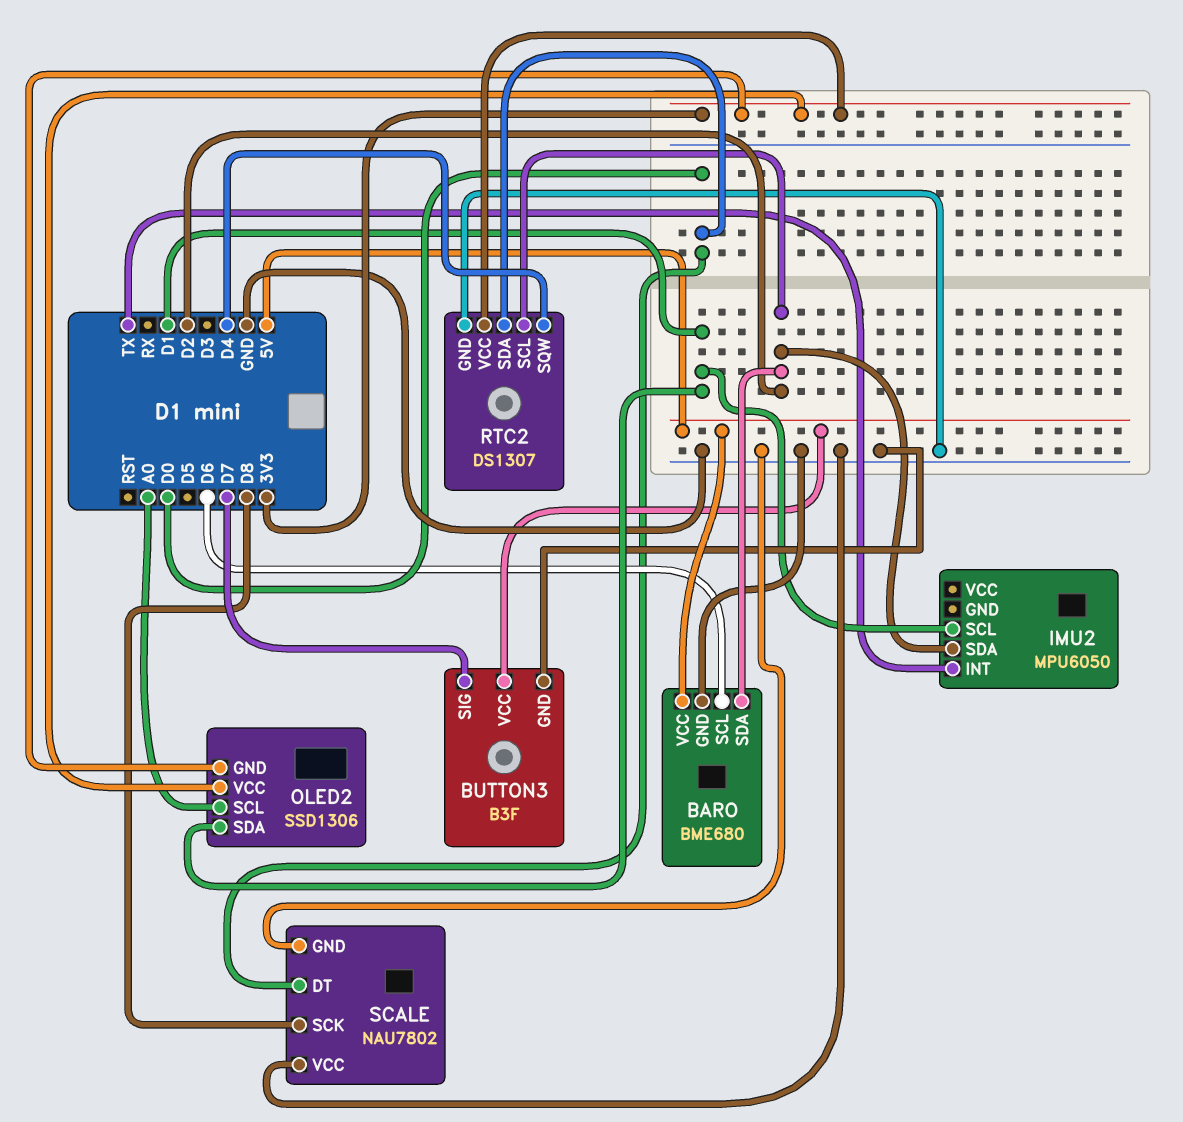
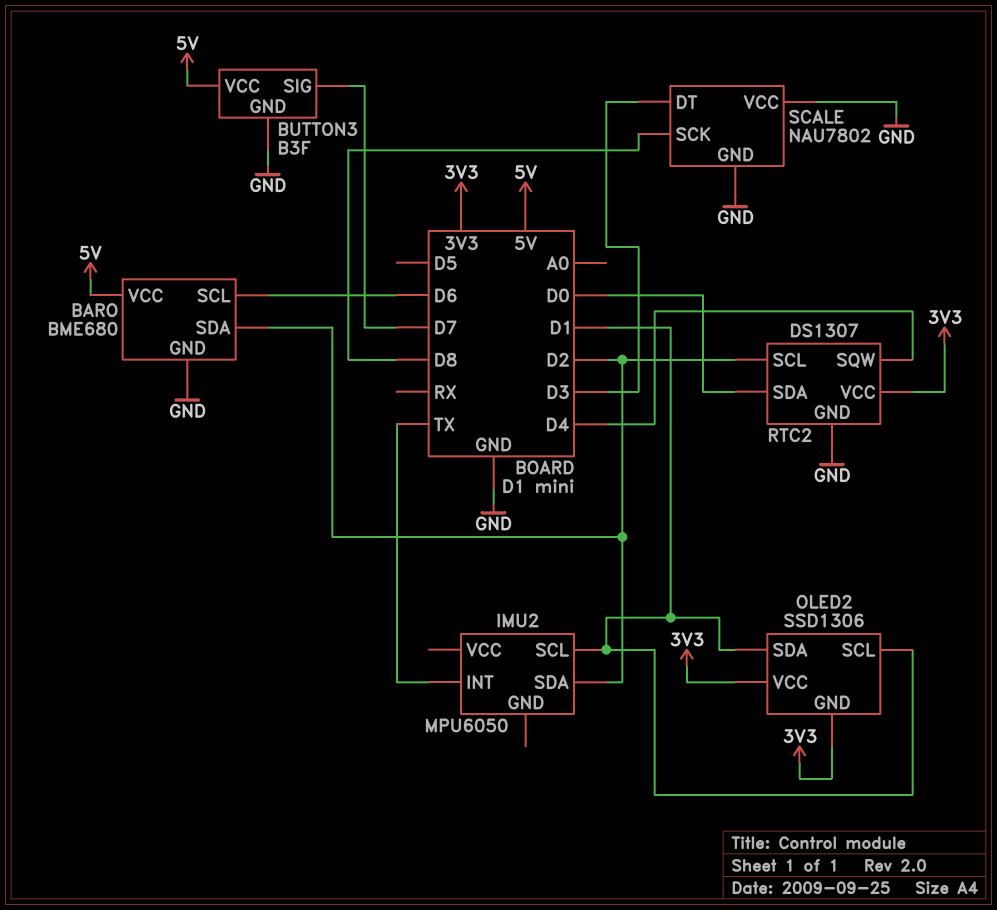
OLED2 pin SCL: A0 -> D1
SCALE pin DT: D0 -> D3

